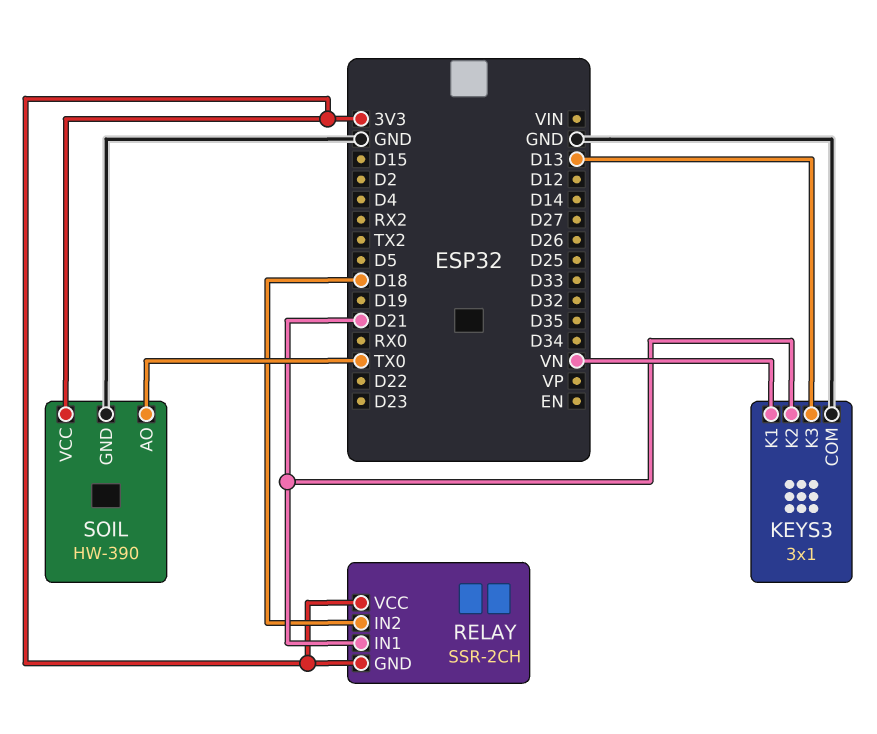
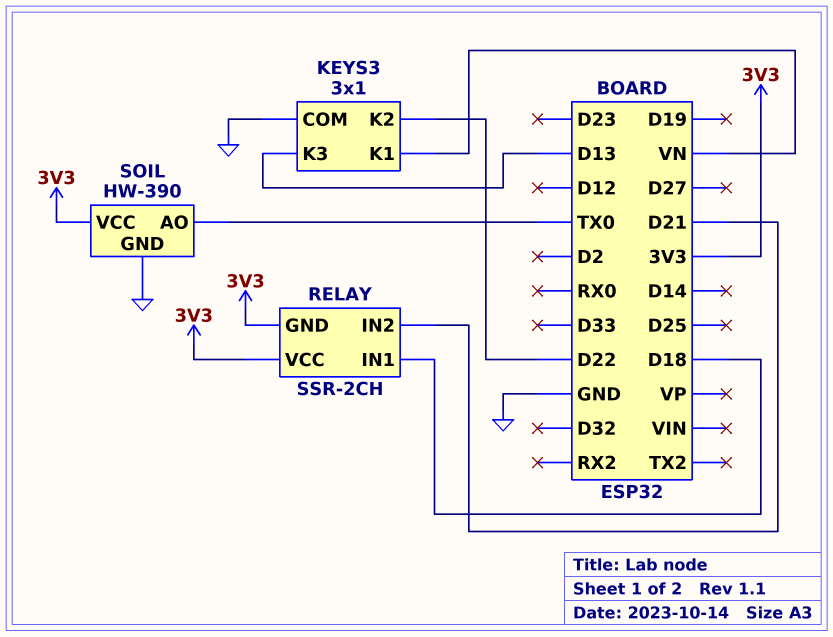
KEYS3 pin K2: D21 -> D22
RELAY pin IN1: D21 -> D18
RELAY pin IN2: D18 -> D21

